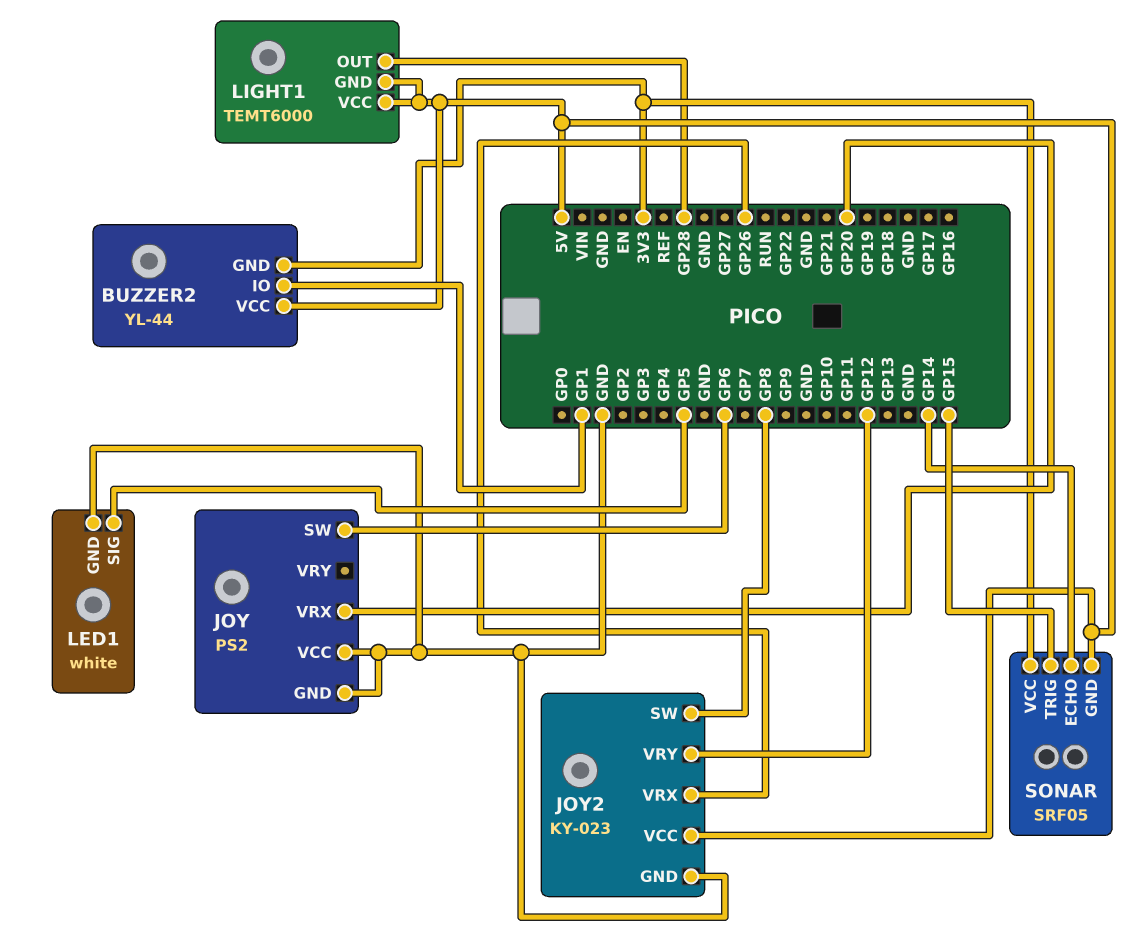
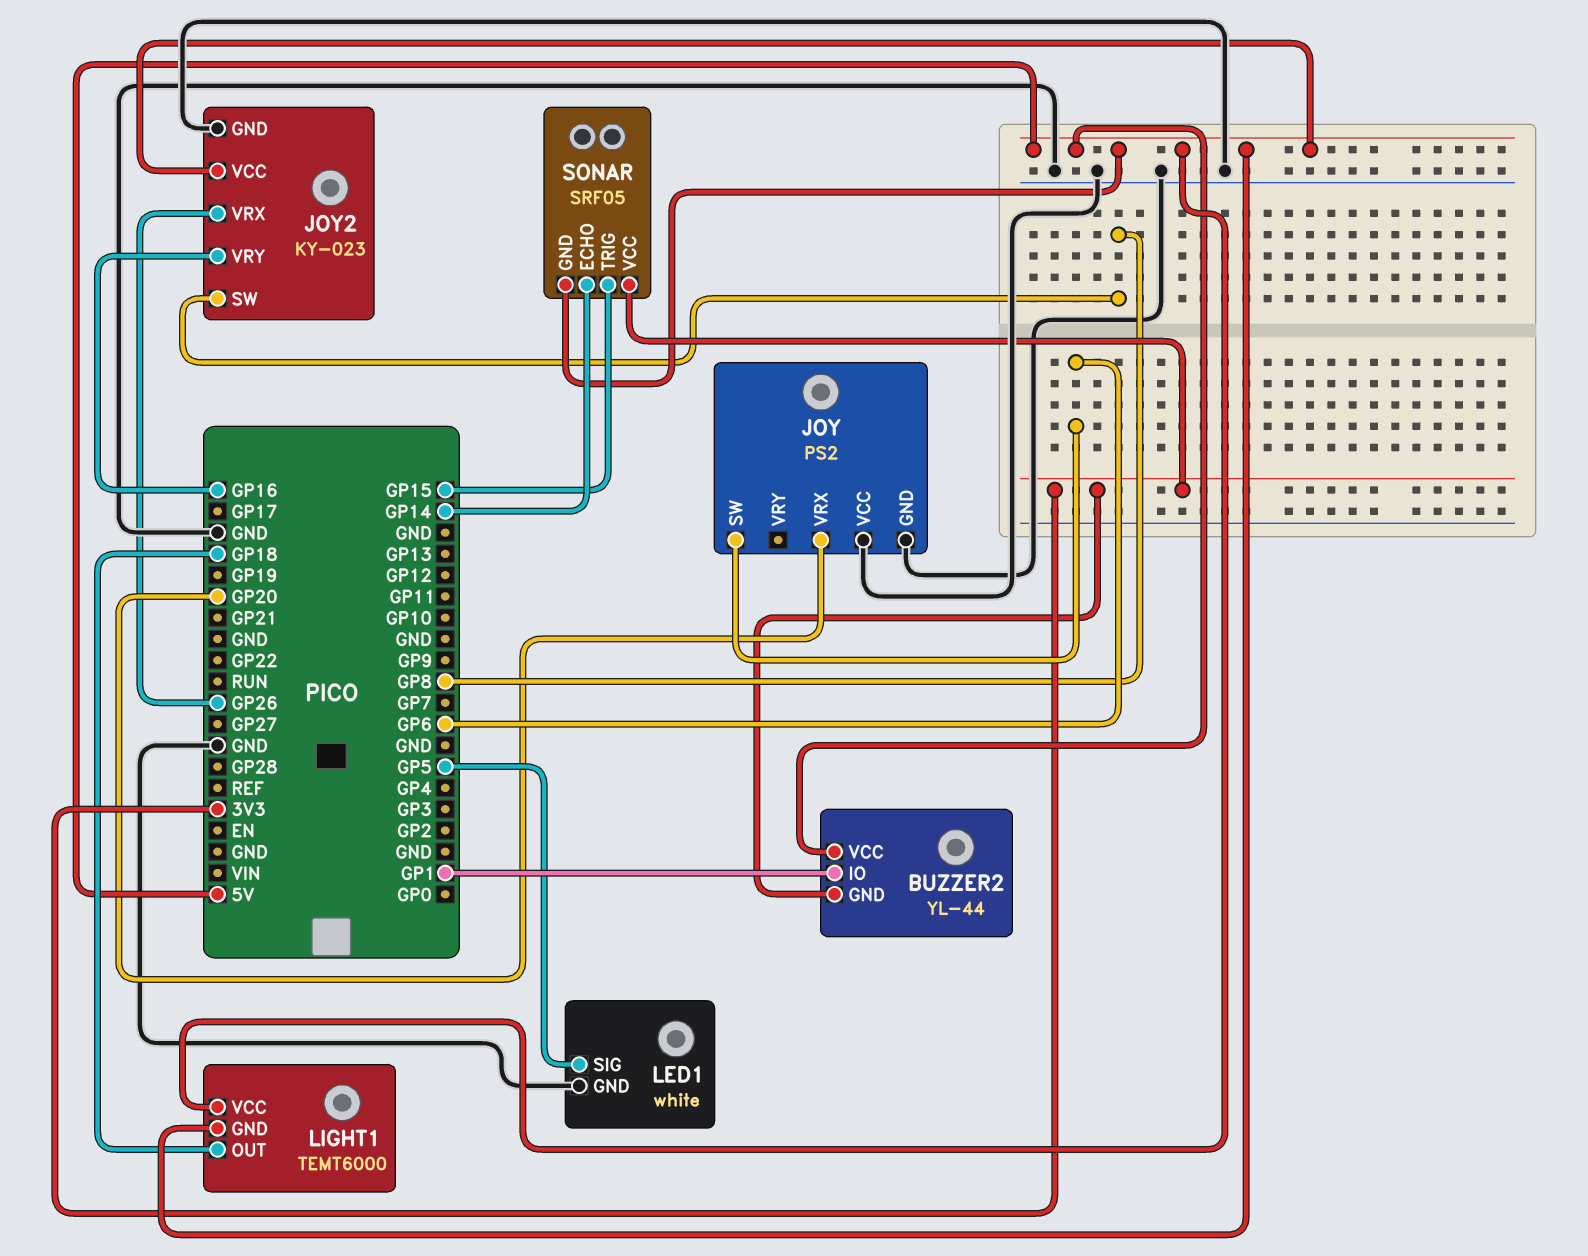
JOY2 pin VRY: GP12 -> GP16
LIGHT1 pin OUT: GP28 -> GP18

